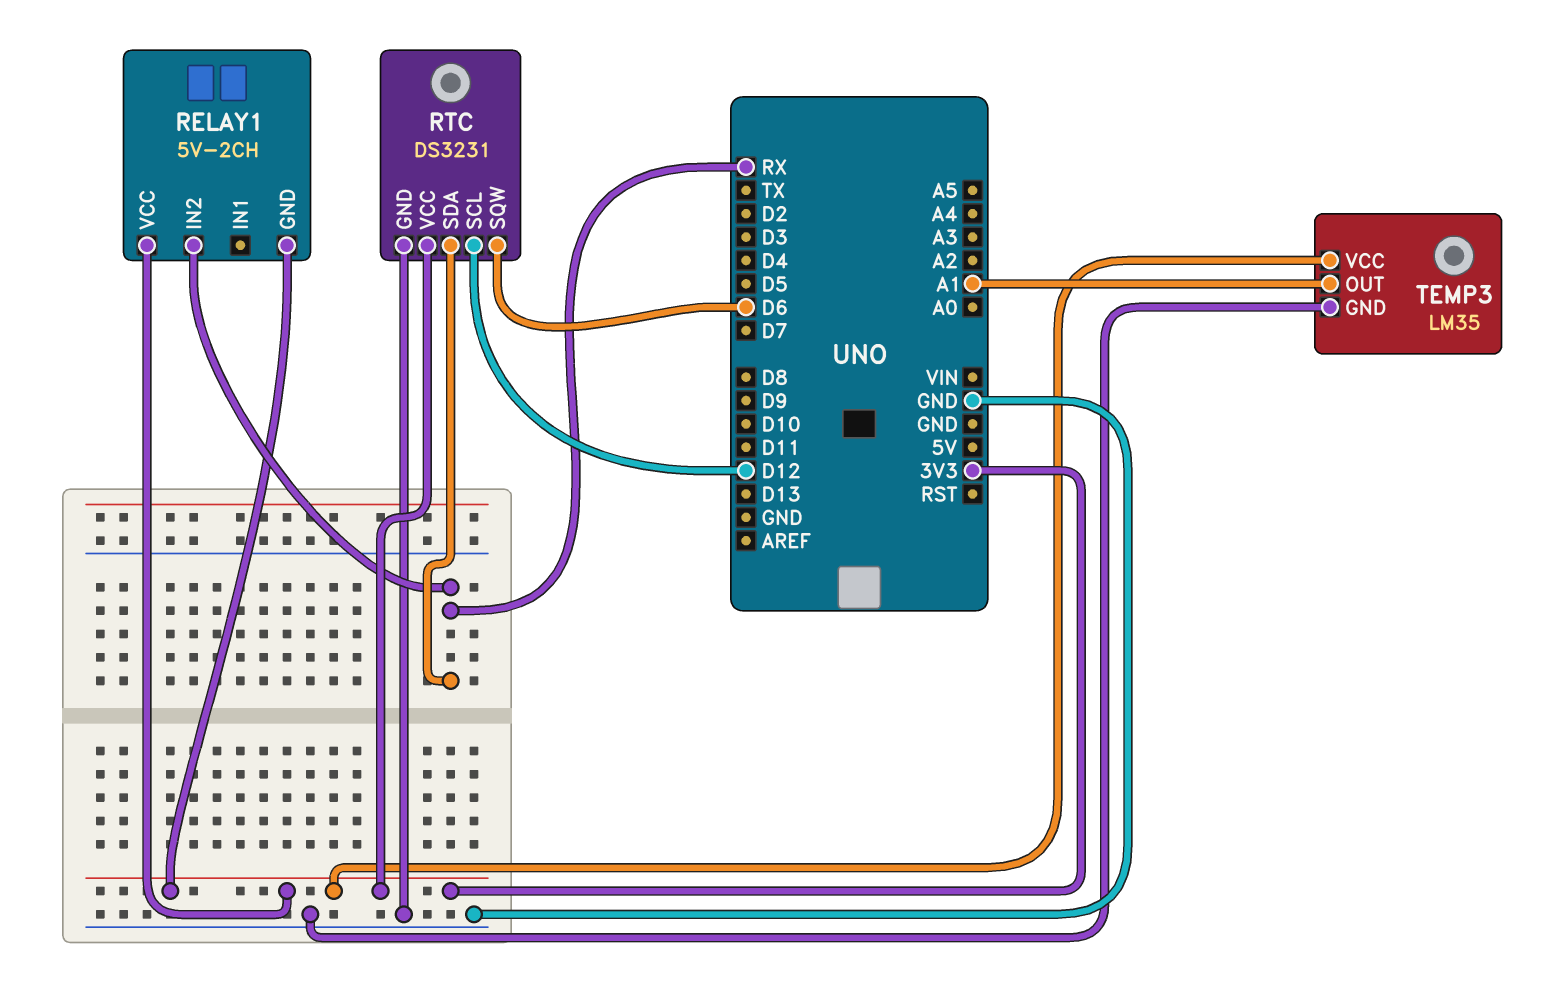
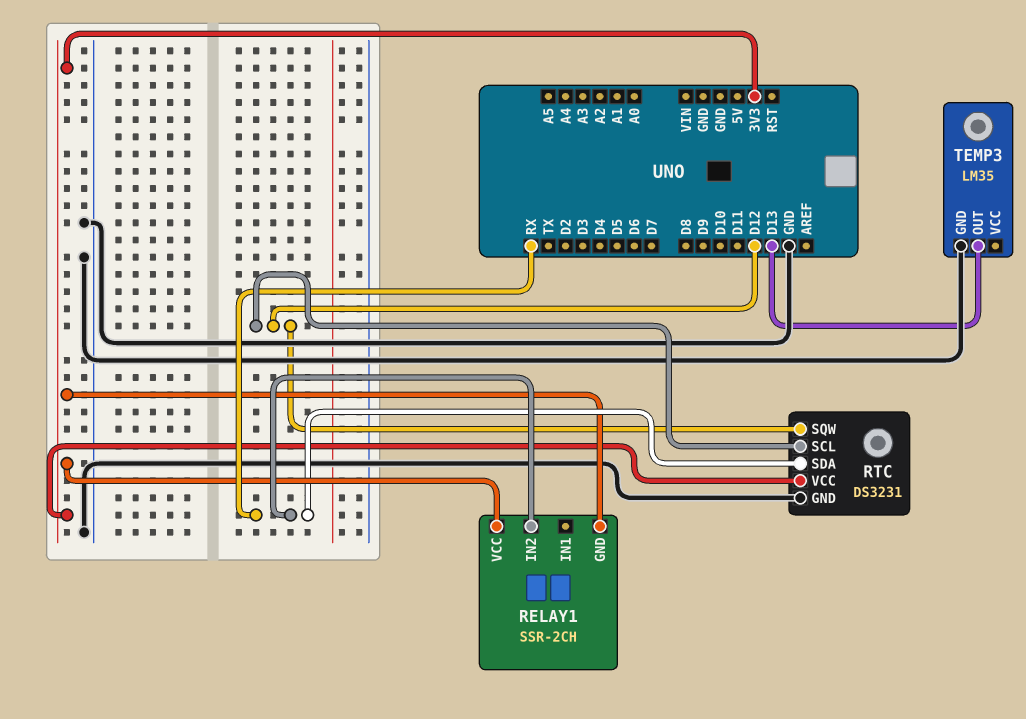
RELAY1: 5V-2CH -> SSR-2CH
RTC pin SQW: D6 -> D12
TEMP3 pin OUT: A1 -> D13
TEMP3 pin VCC: 3V3 -> none

